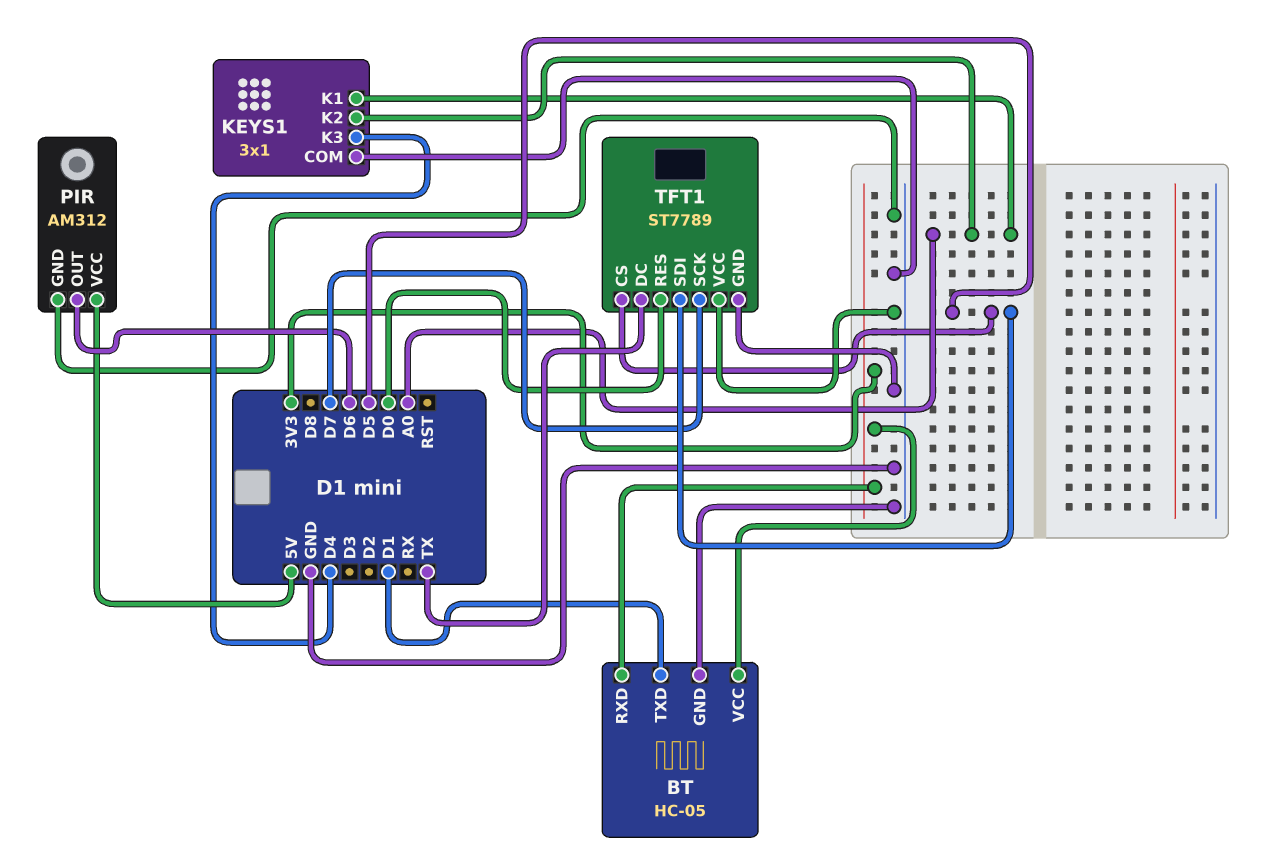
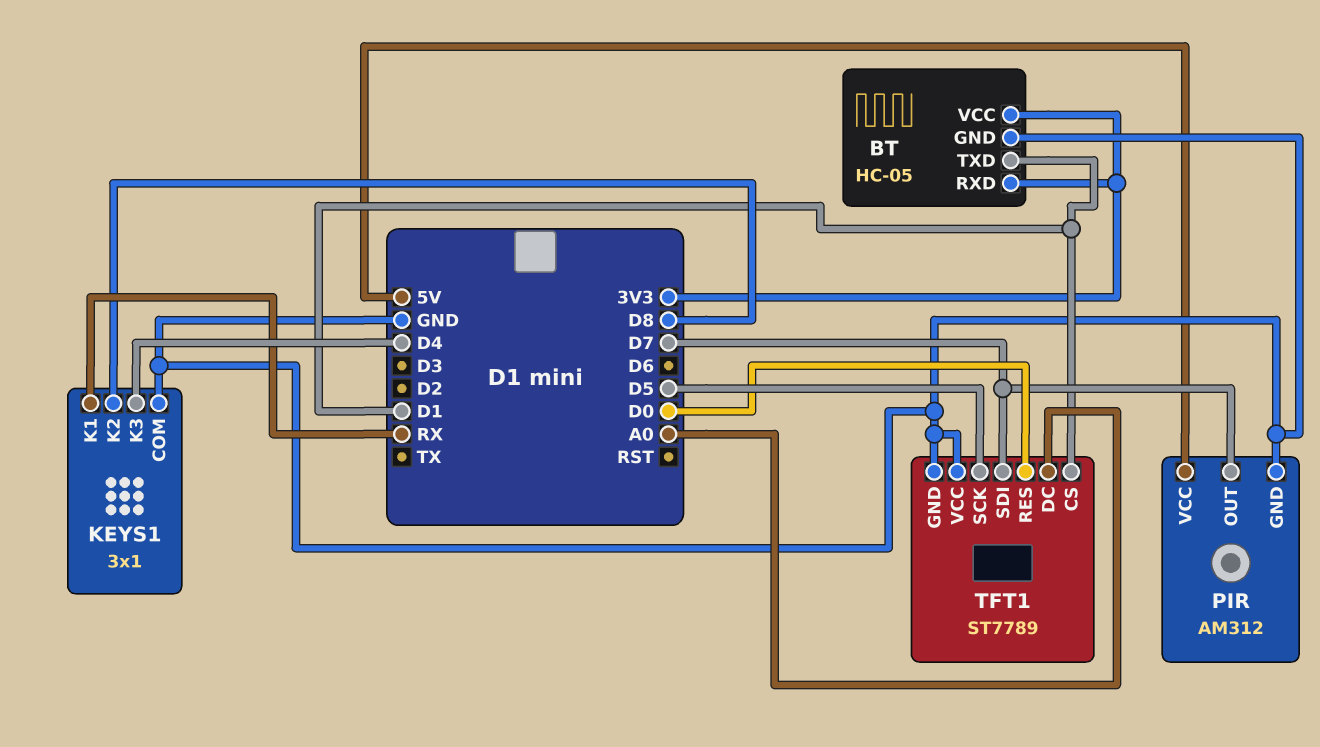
KEYS1 pin K1: A0 -> RX
KEYS1 pin K2: A0 -> D8
PIR pin OUT: D6 -> D7
TFT1 pin CS: D5 -> D1
TFT1 pin DC: TX -> A0
TFT1 pin SCK: D7 -> D5
TFT1 pin SDI: D5 -> D7

